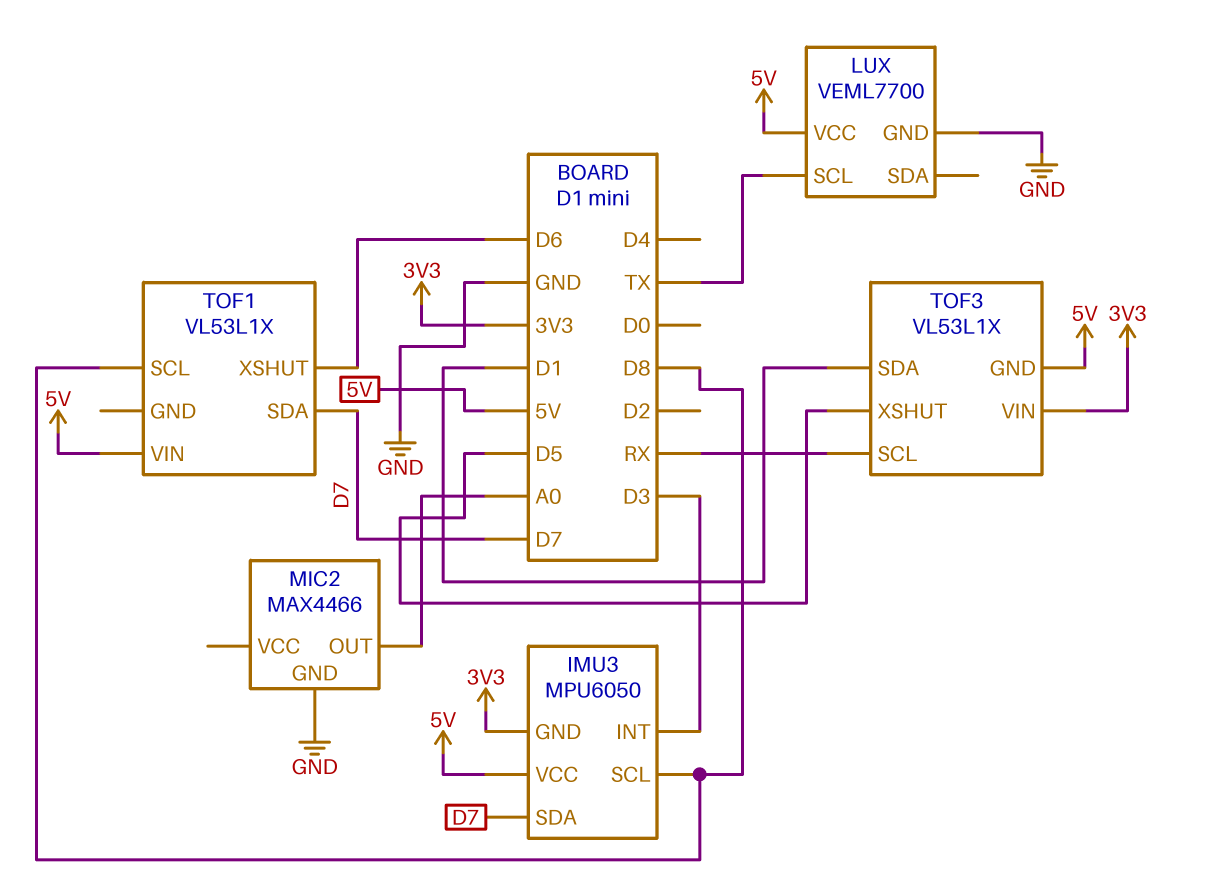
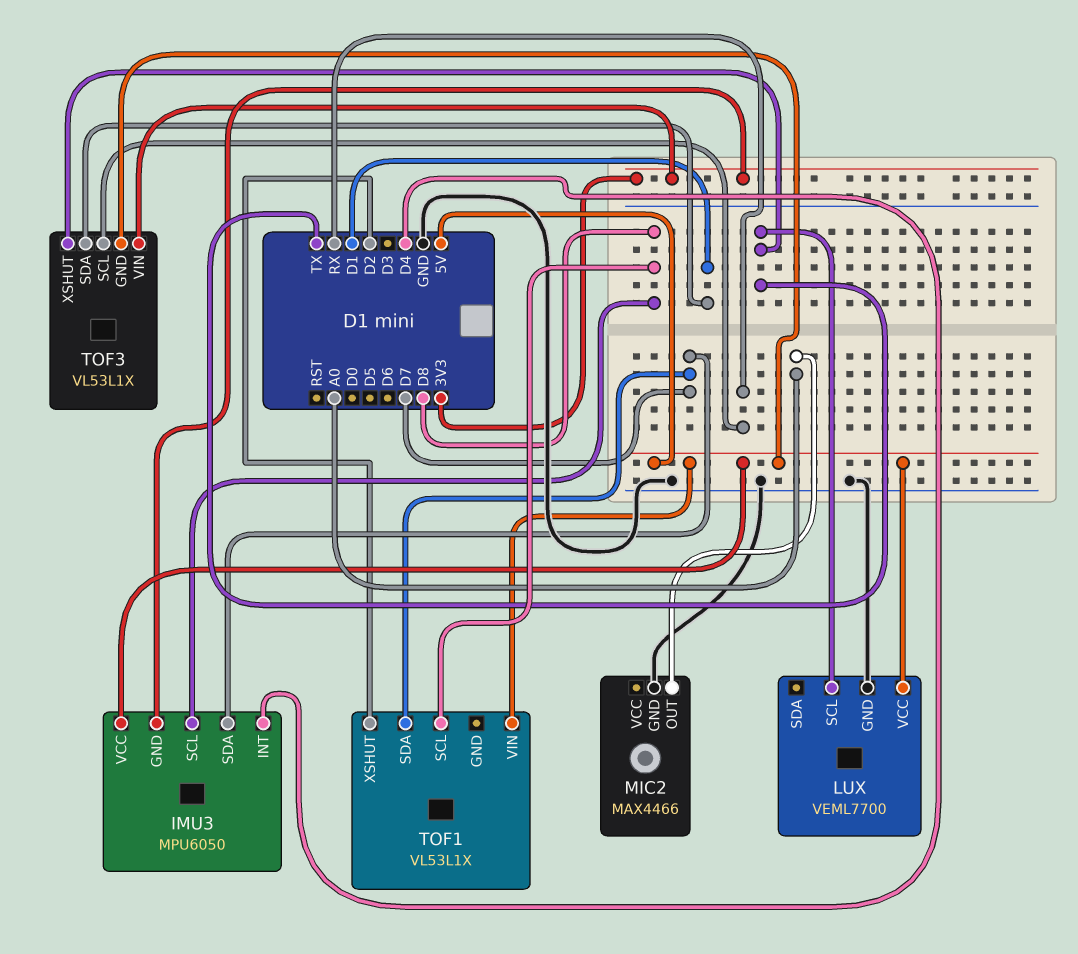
IMU3 pin INT: D3 -> D4
TOF1 pin XSHUT: D6 -> D2
TOF3 pin XSHUT: D5 -> TX

